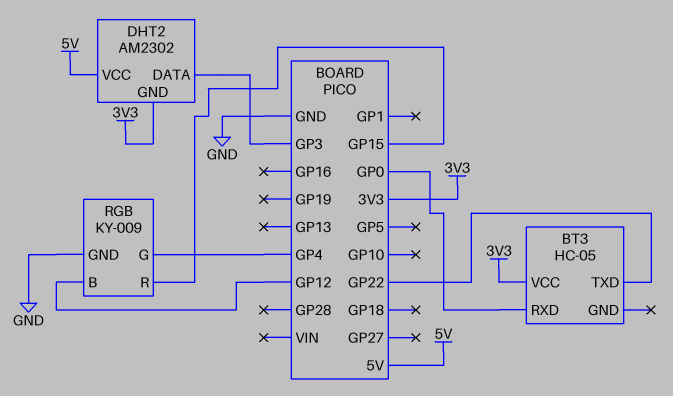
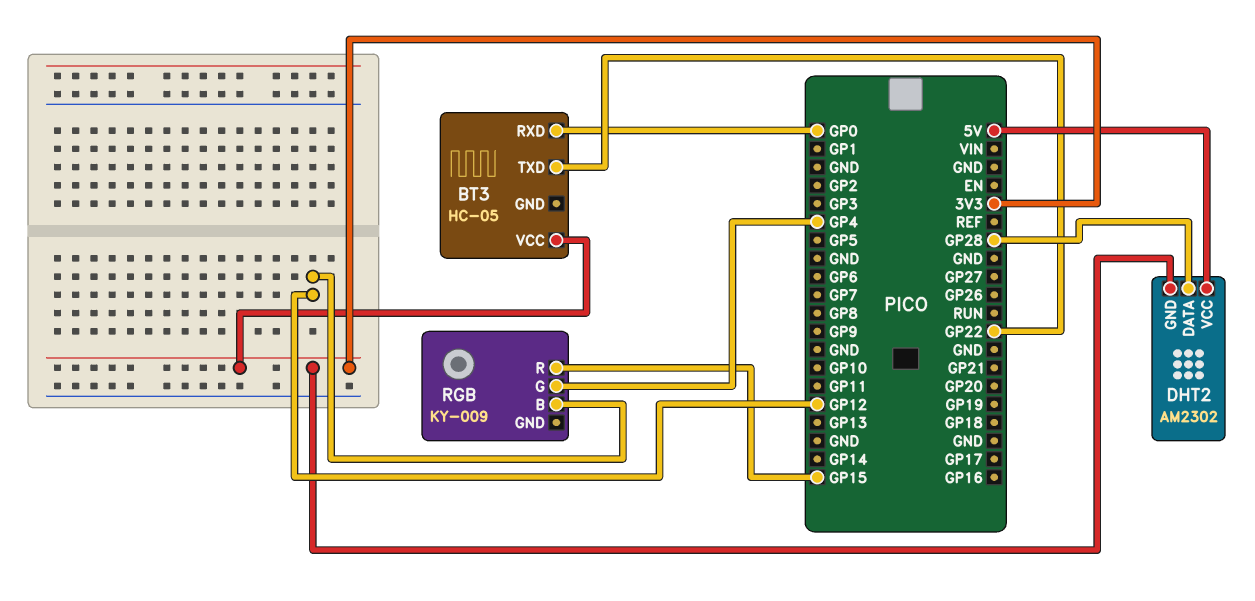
DHT2 pin DATA: GP3 -> GP28
RGB pin GND: GND -> none

